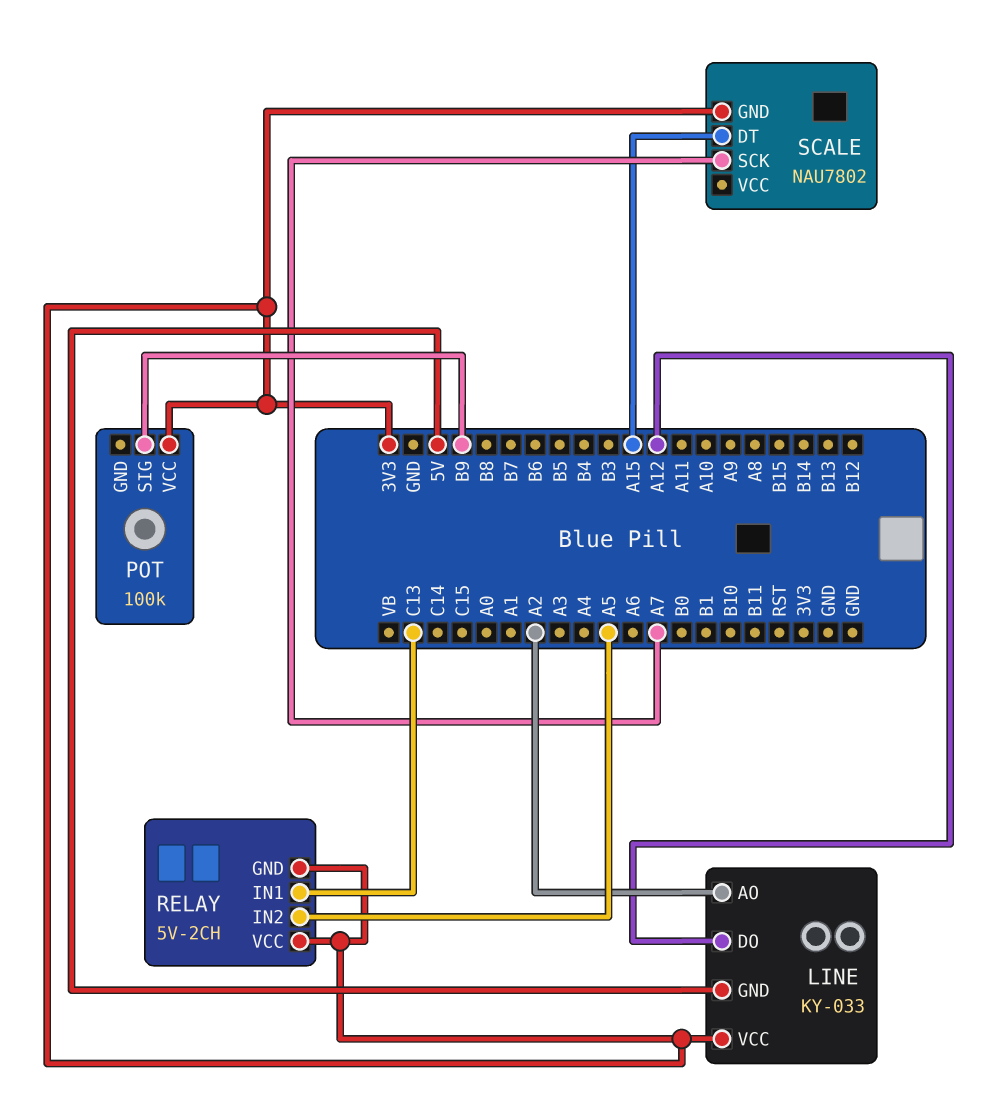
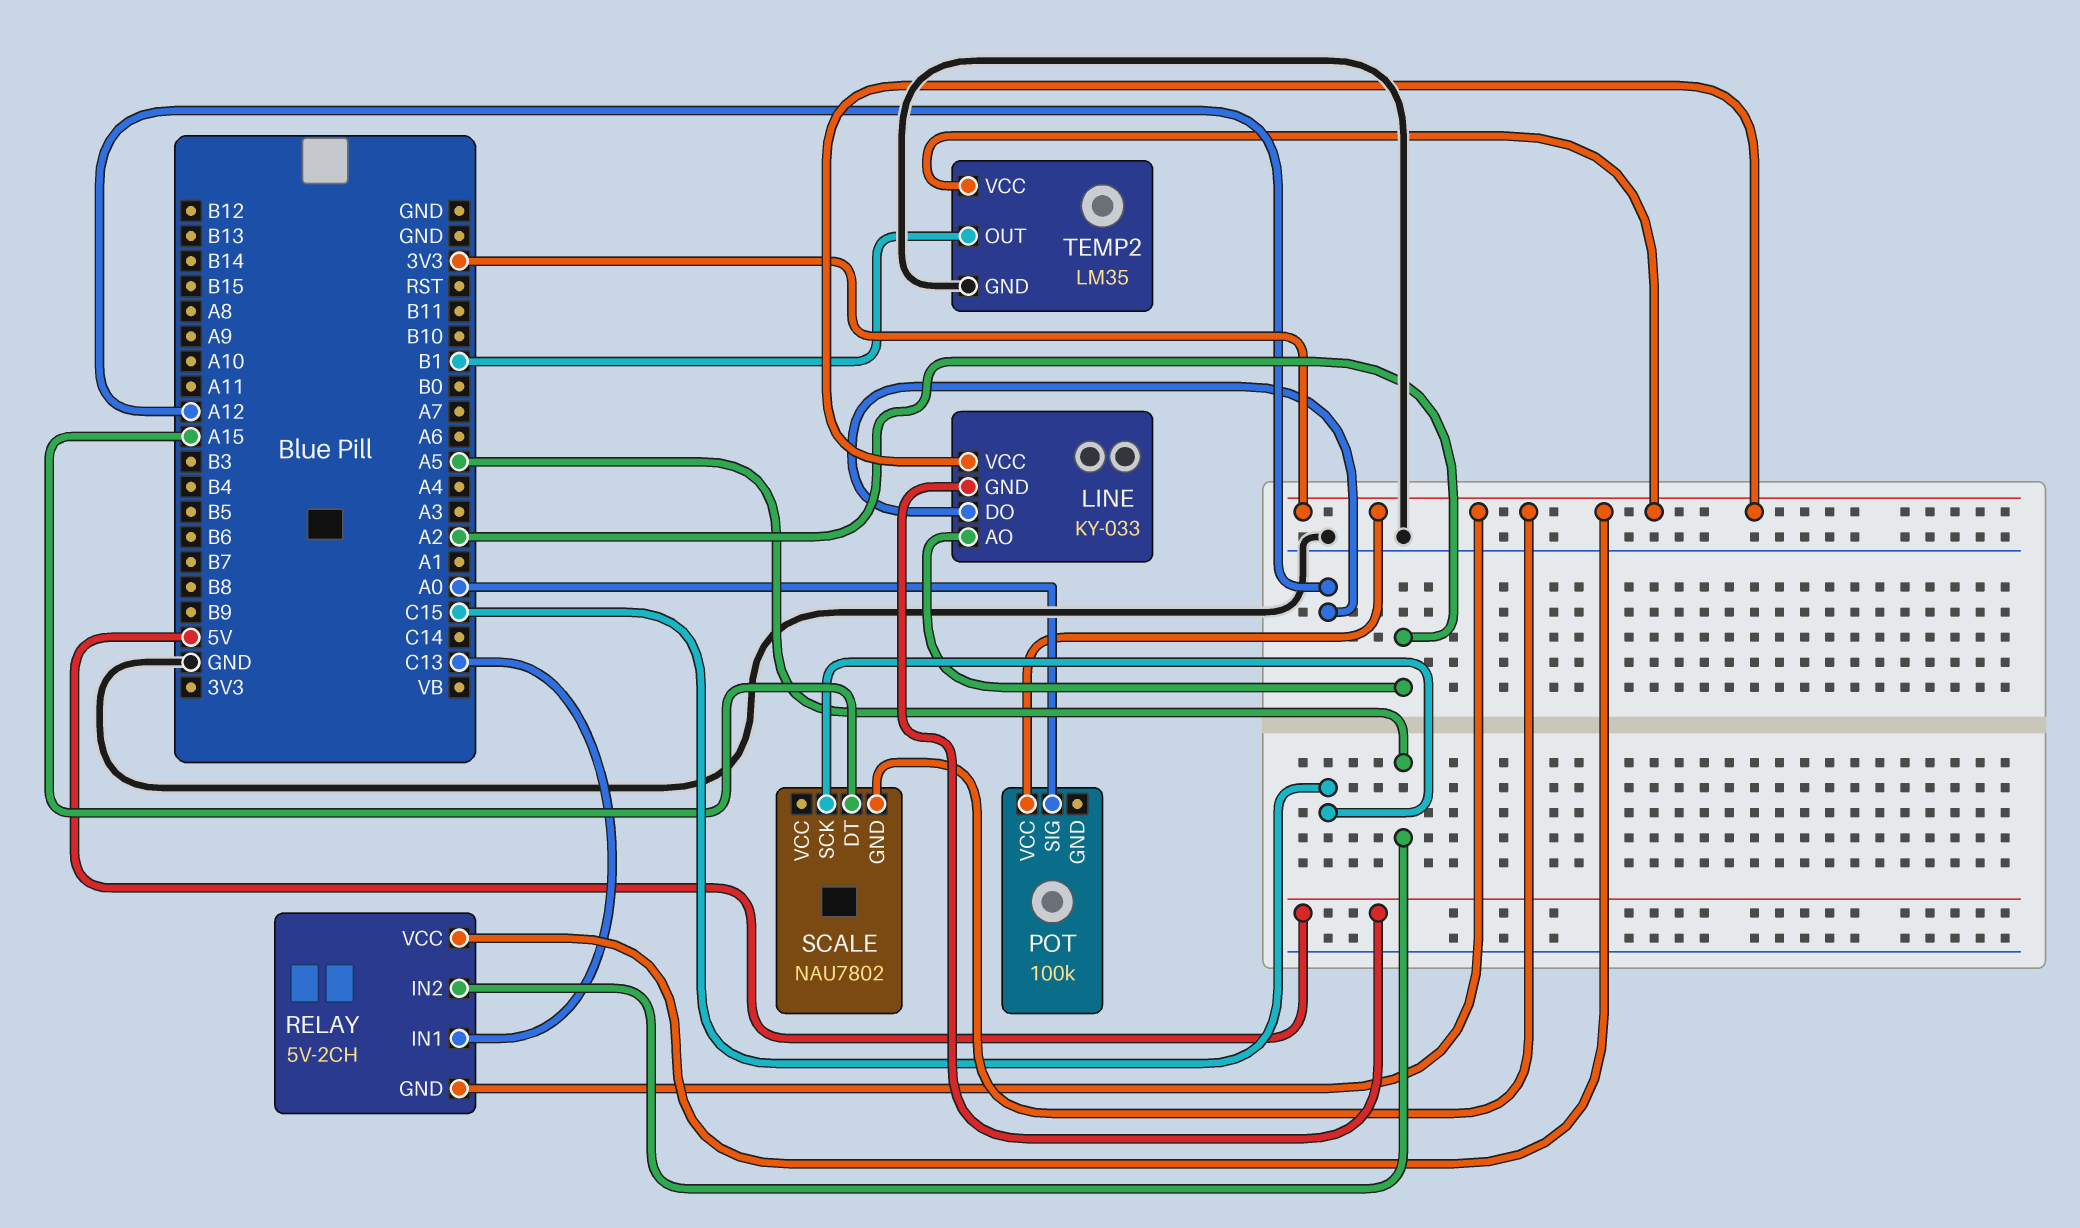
POT pin SIG: B9 -> A0
SCALE pin SCK: A7 -> C15
TEMP2: none -> LM35
TEMP2 pin GND: none -> GND
TEMP2 pin OUT: none -> B1
TEMP2 pin VCC: none -> 3V3

